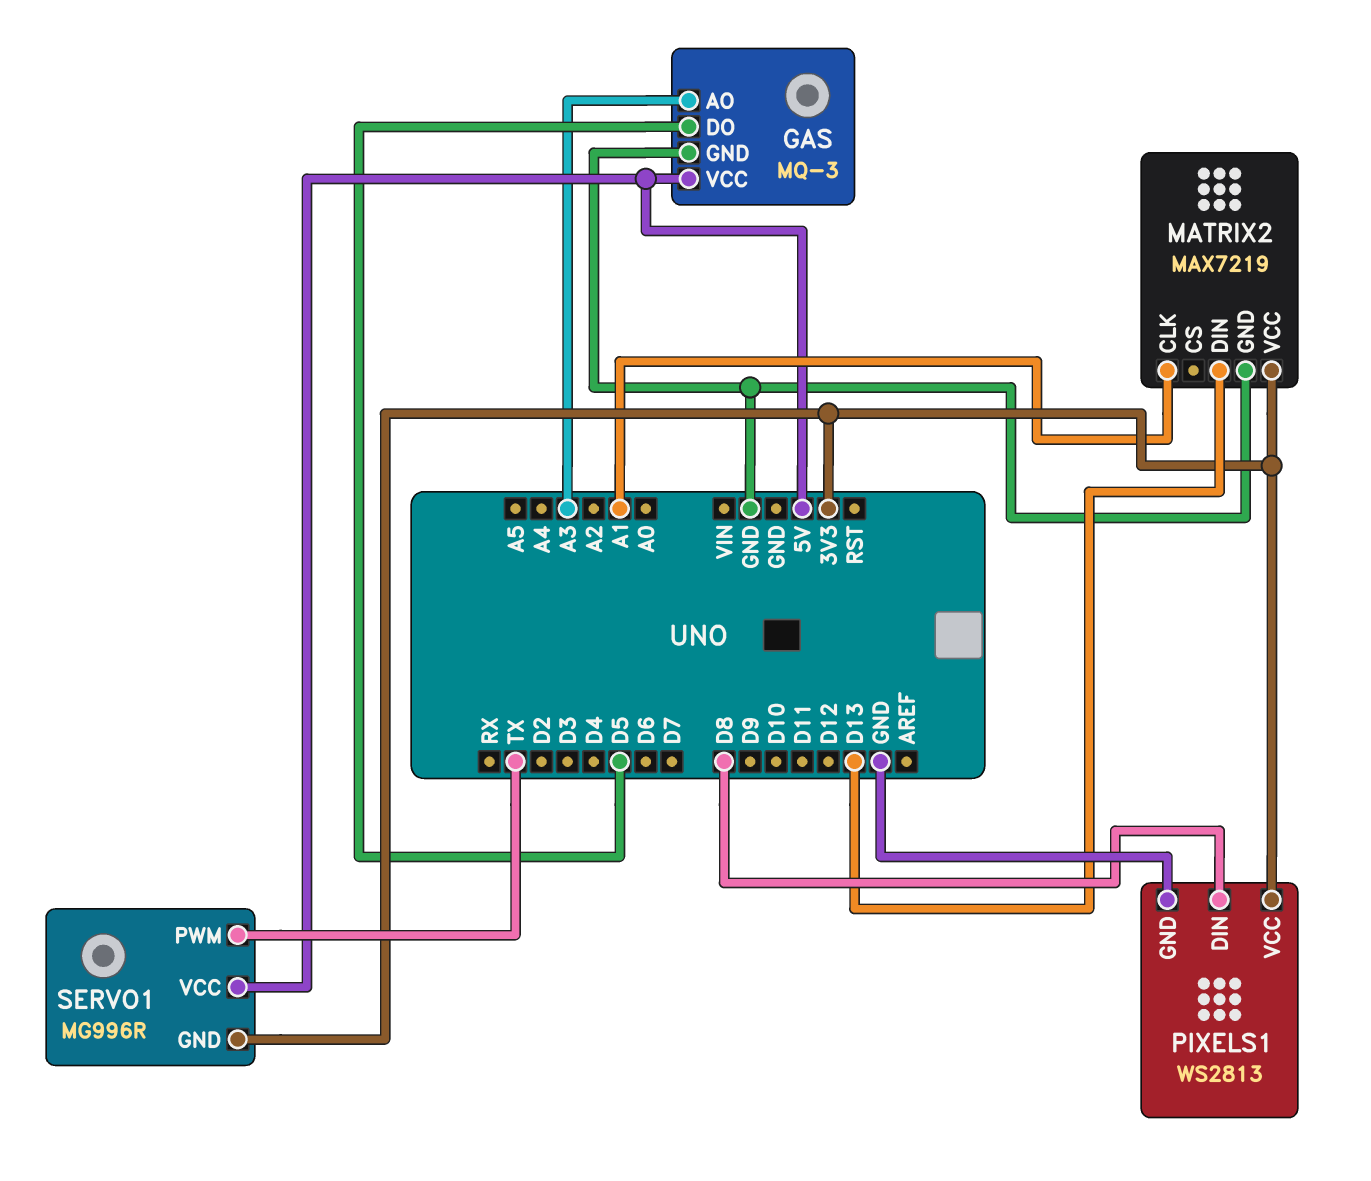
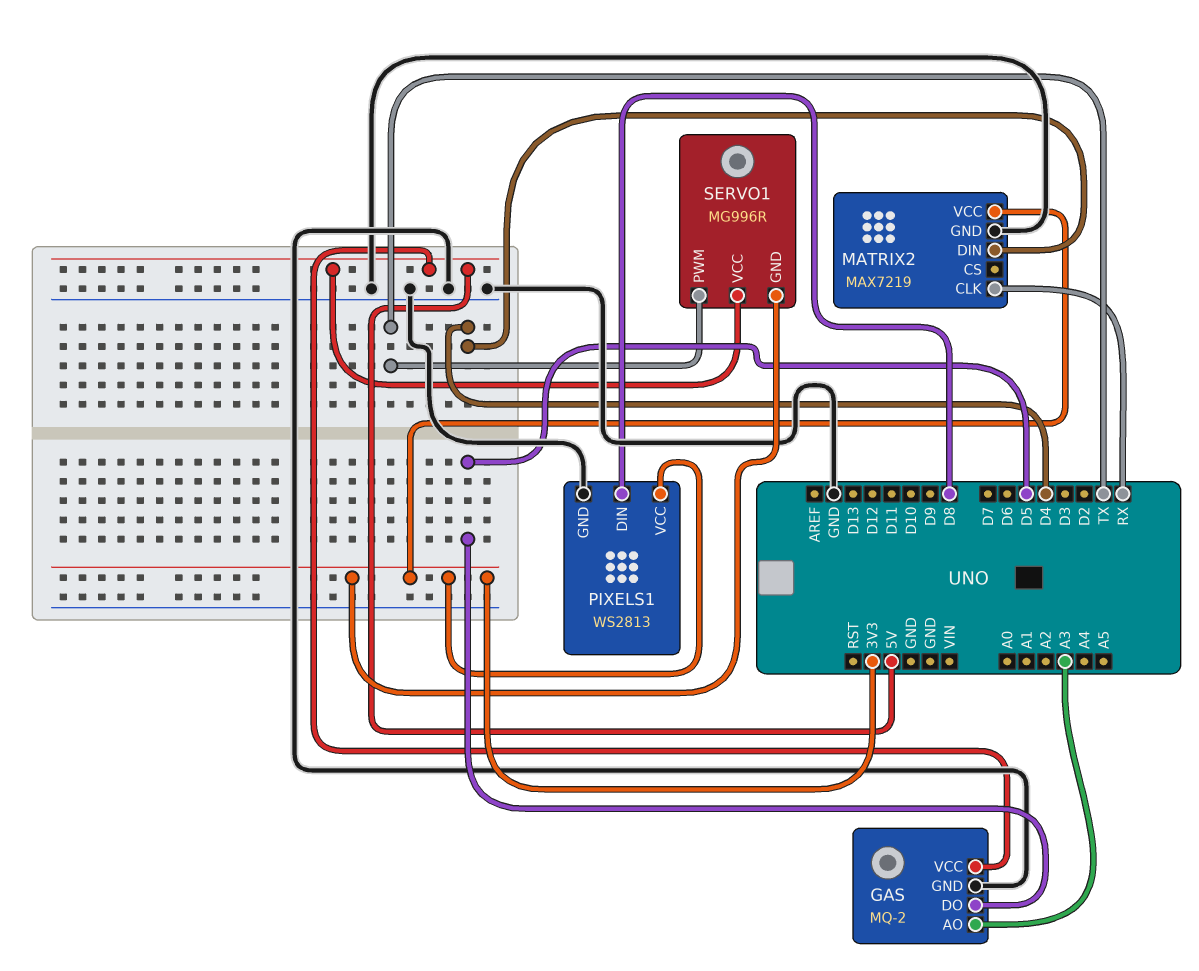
GAS: MQ-3 -> MQ-2
MATRIX2 pin CLK: A1 -> RX
MATRIX2 pin DIN: D13 -> D4

